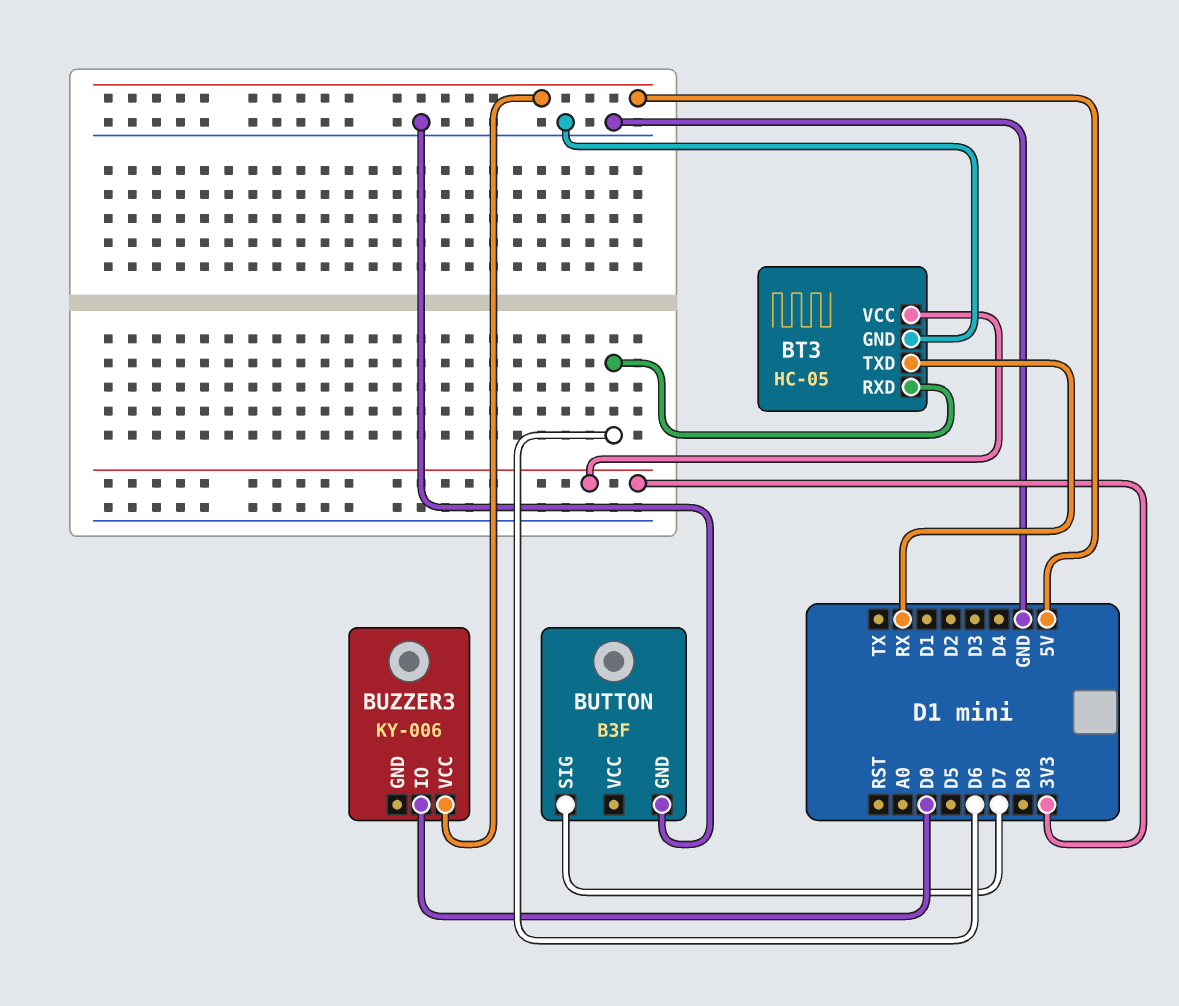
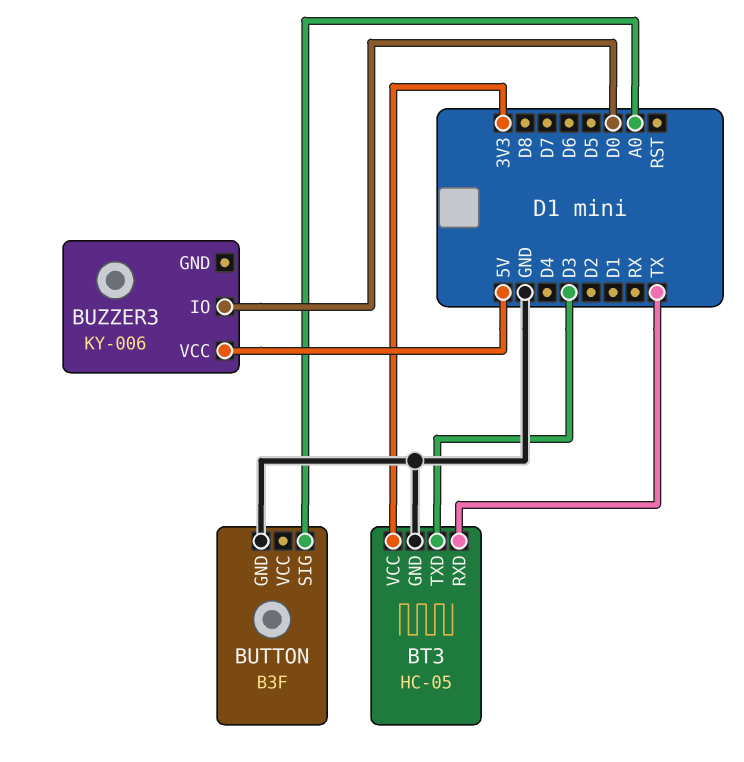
BT3 pin RXD: D6 -> TX
BT3 pin TXD: RX -> D3
BUTTON pin SIG: D7 -> A0

